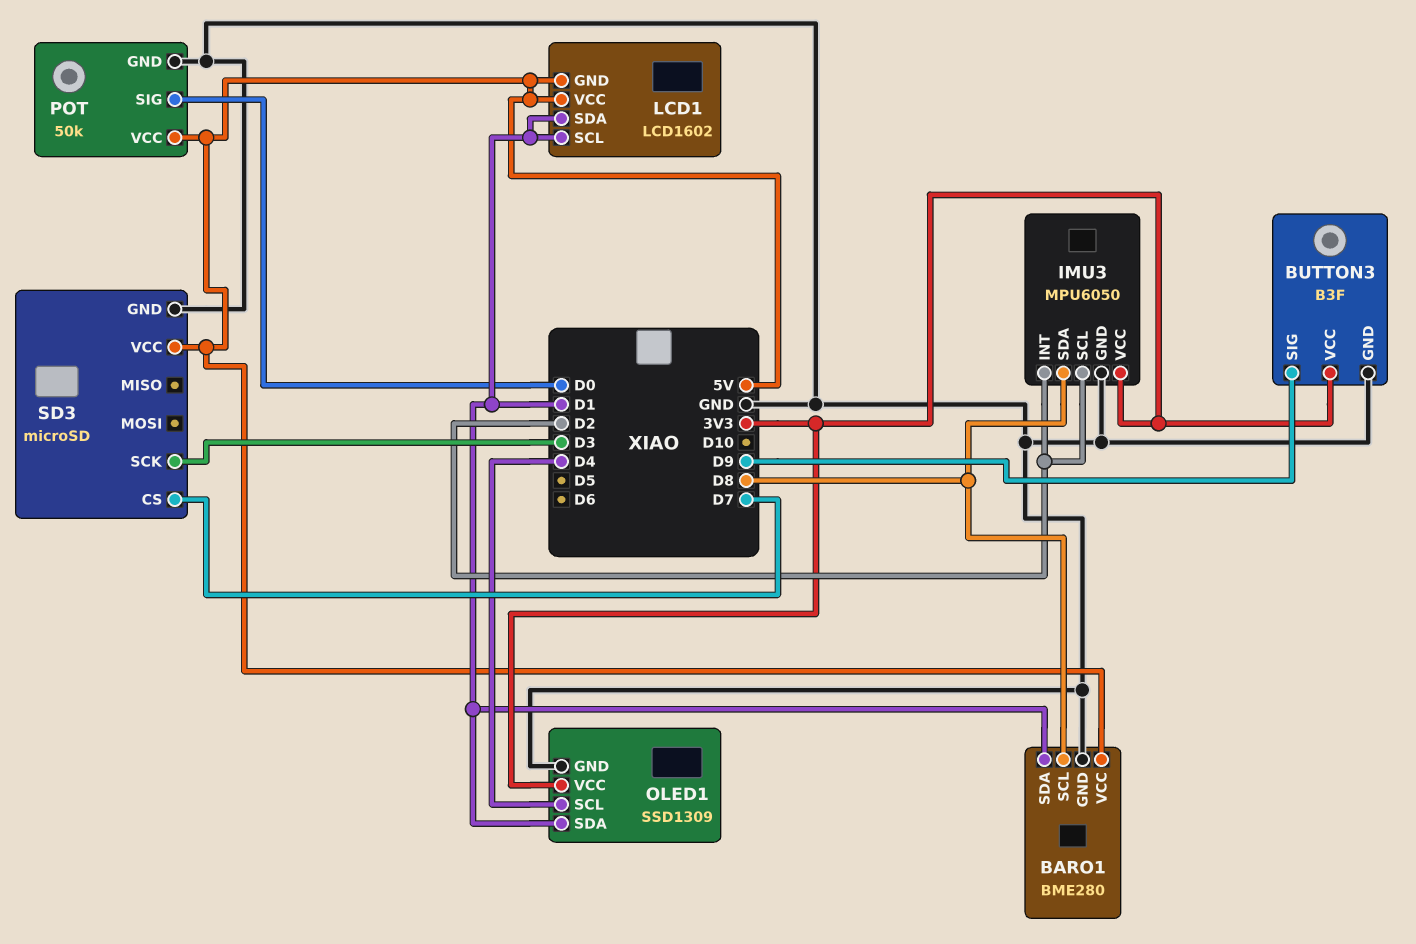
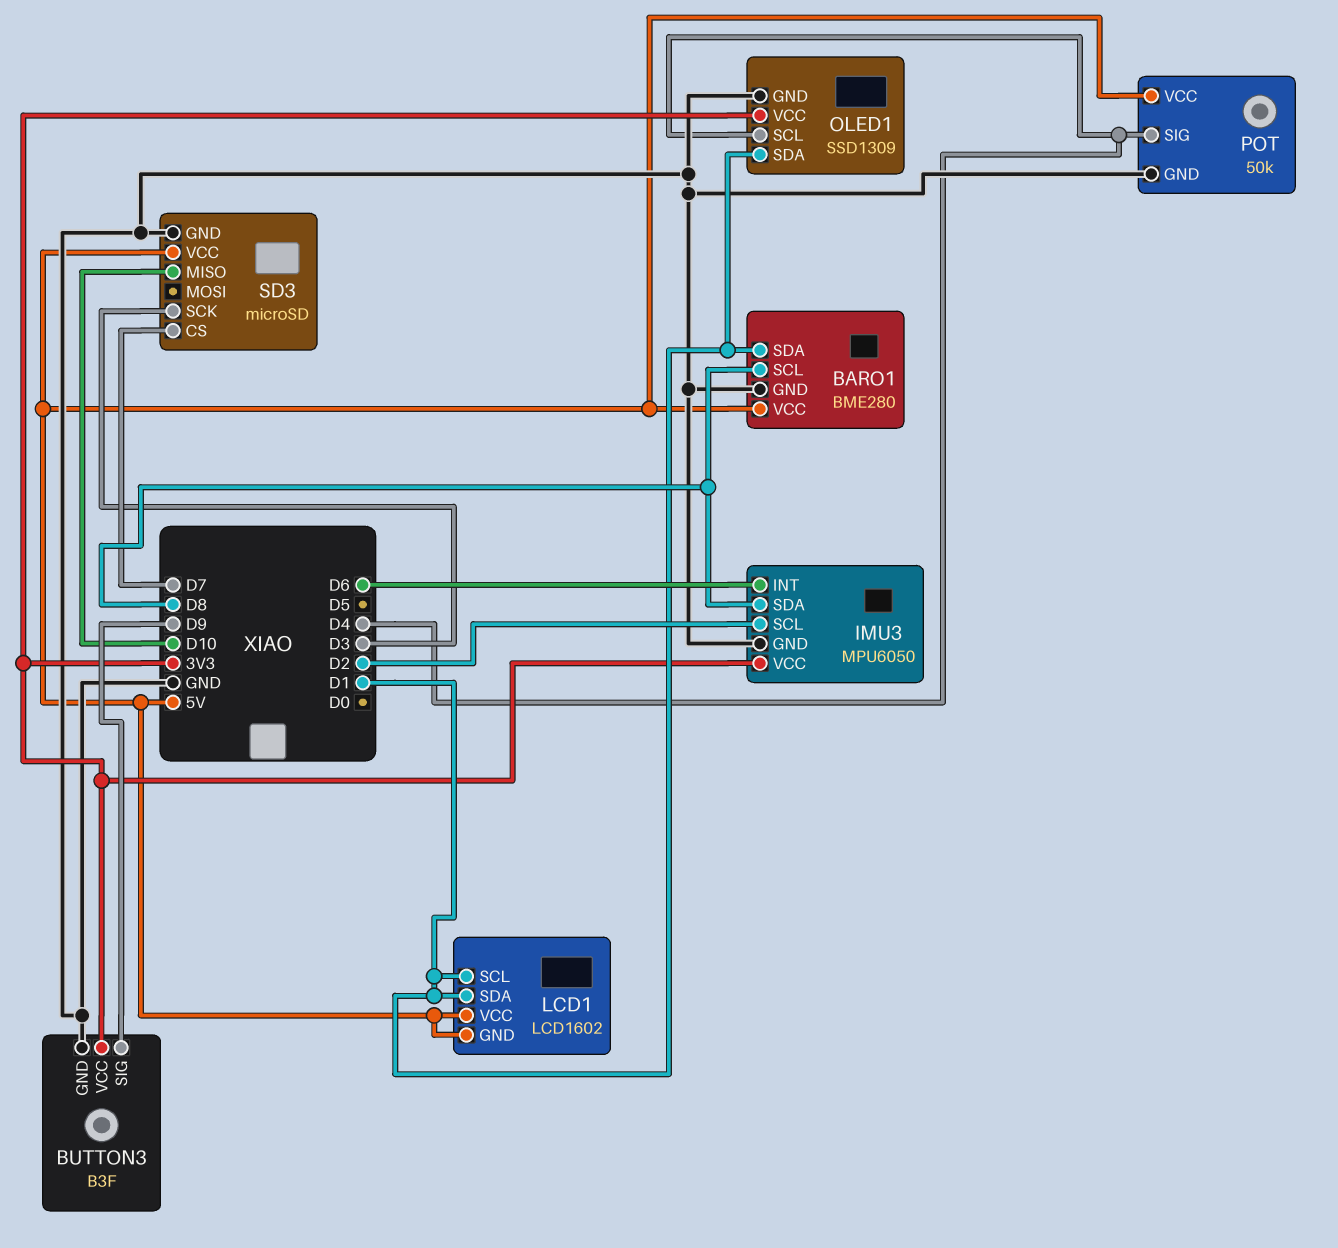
IMU3 pin INT: D2 -> D6
POT pin SIG: D0 -> D4
SD3 pin MISO: none -> D10

